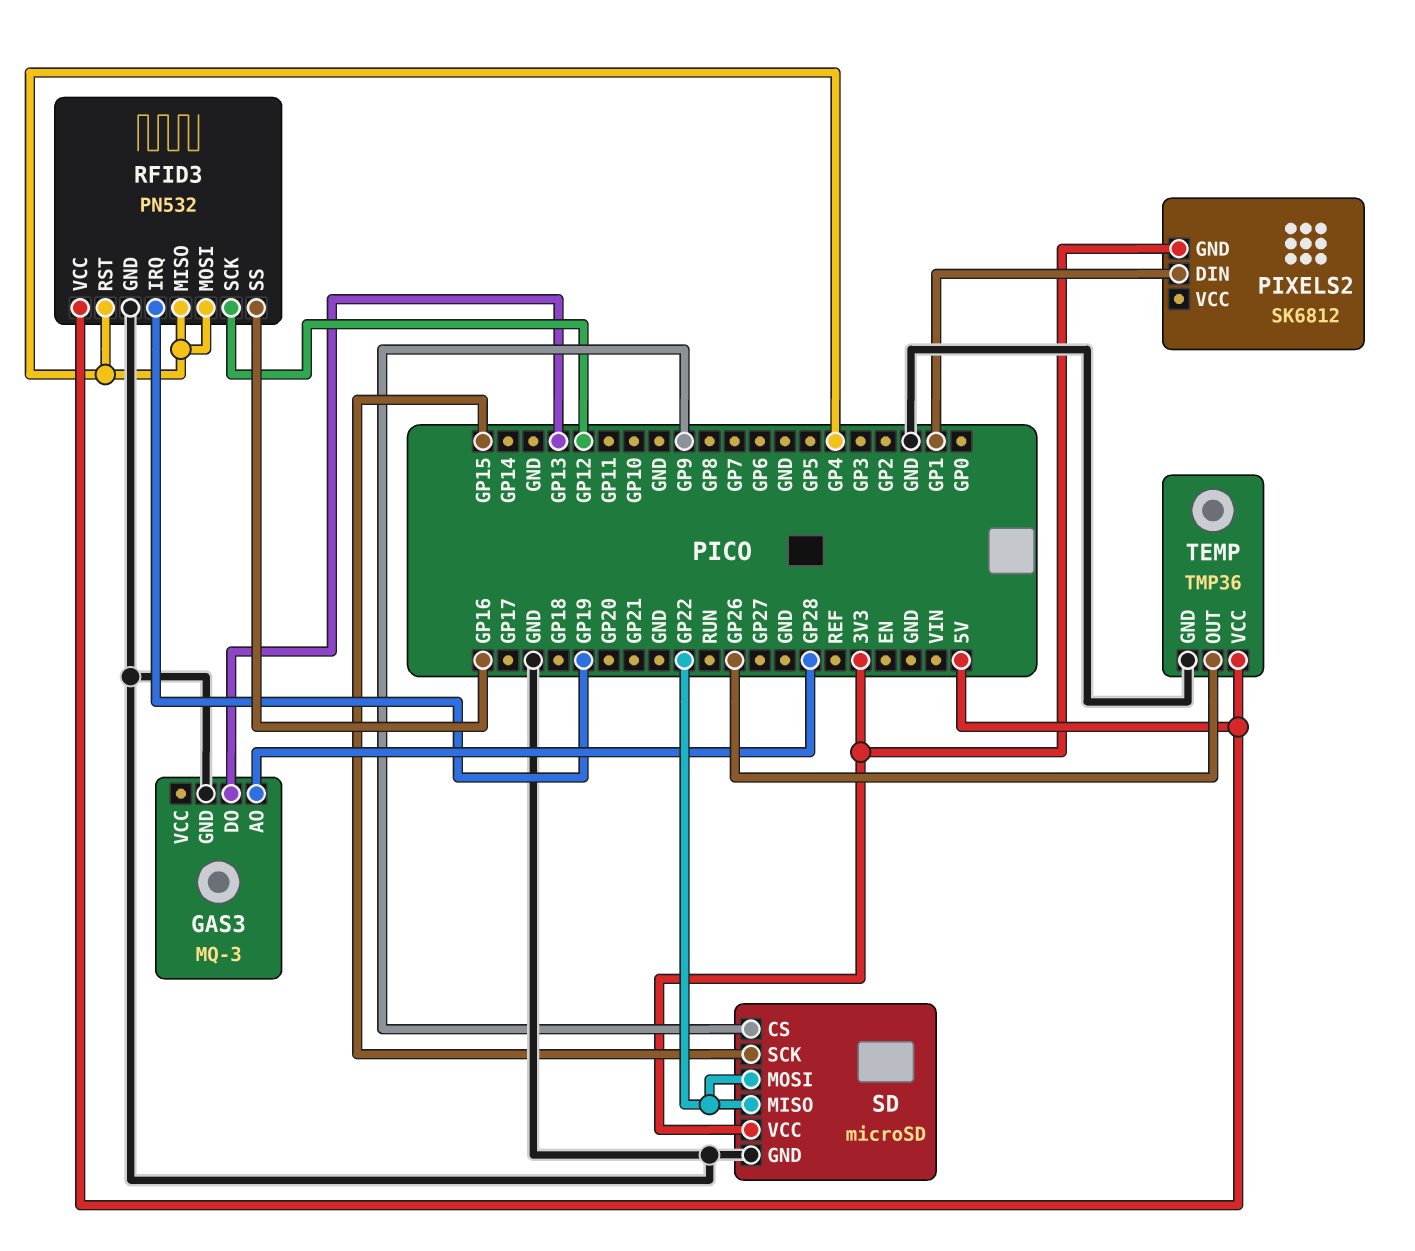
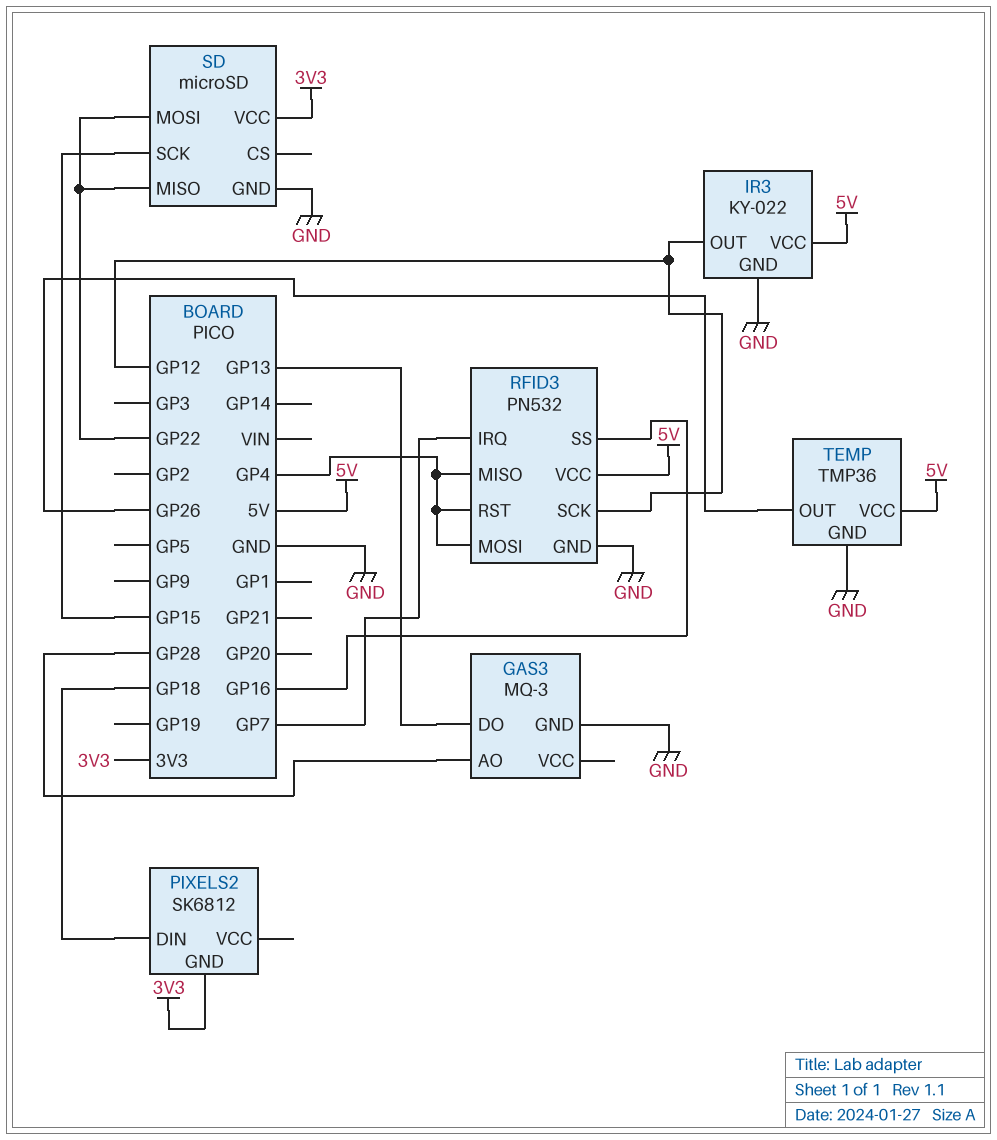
IR3: none -> KY-022
IR3 pin GND: none -> GND
IR3 pin OUT: none -> GP12
IR3 pin VCC: none -> 5V
PIXELS2 pin DIN: GP1 -> GP18
RFID3 pin IRQ: GP19 -> GP7
SD pin CS: GP9 -> none

